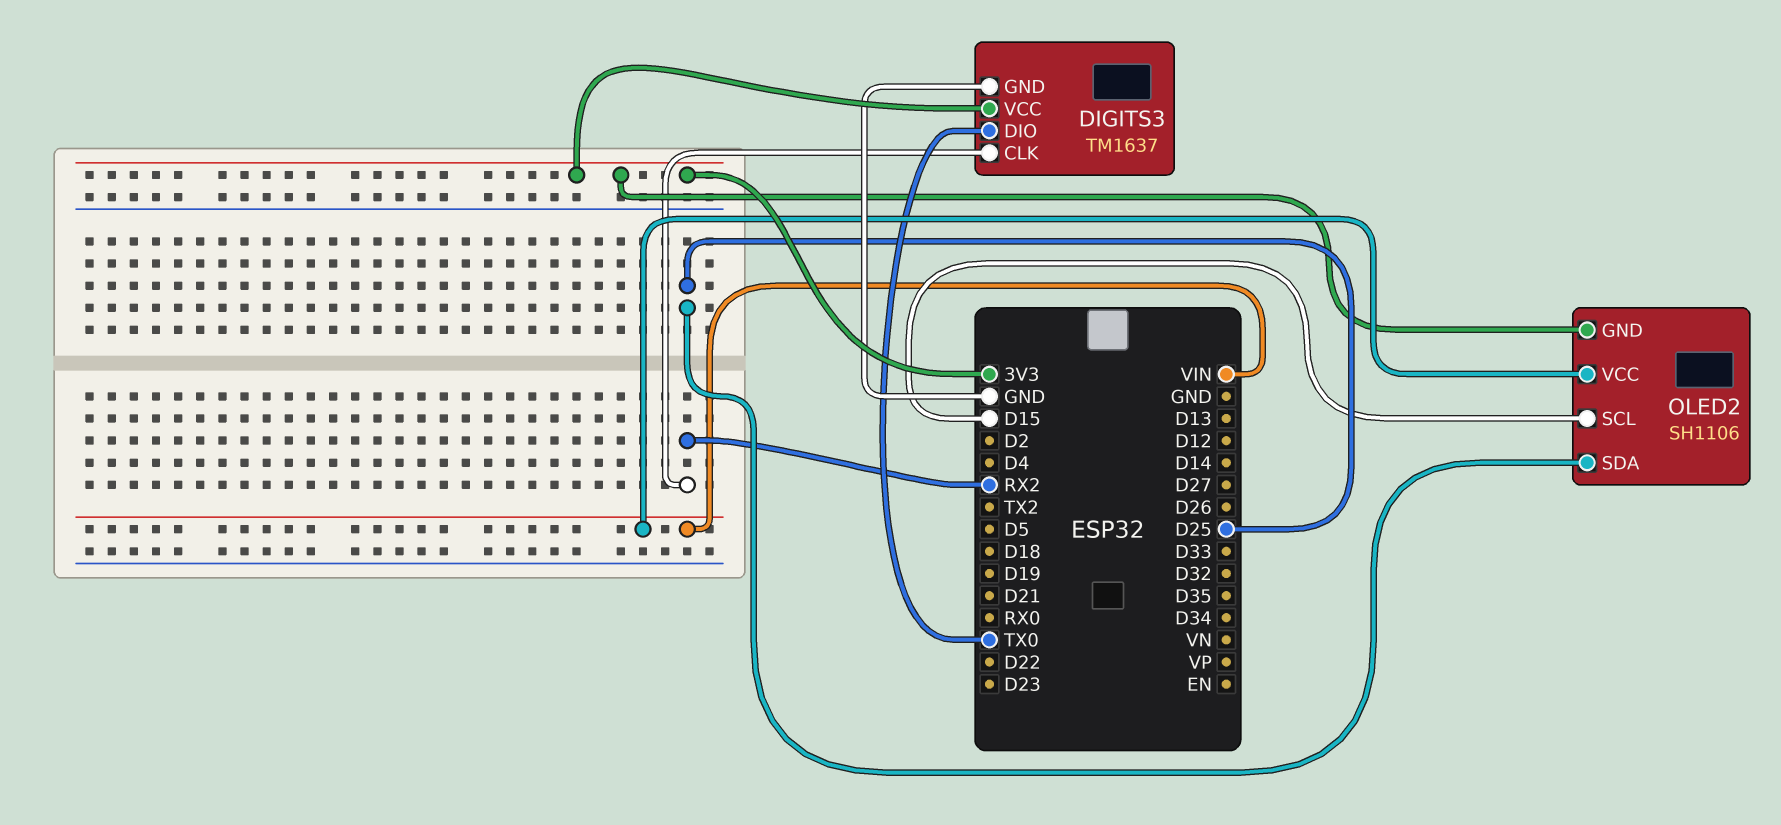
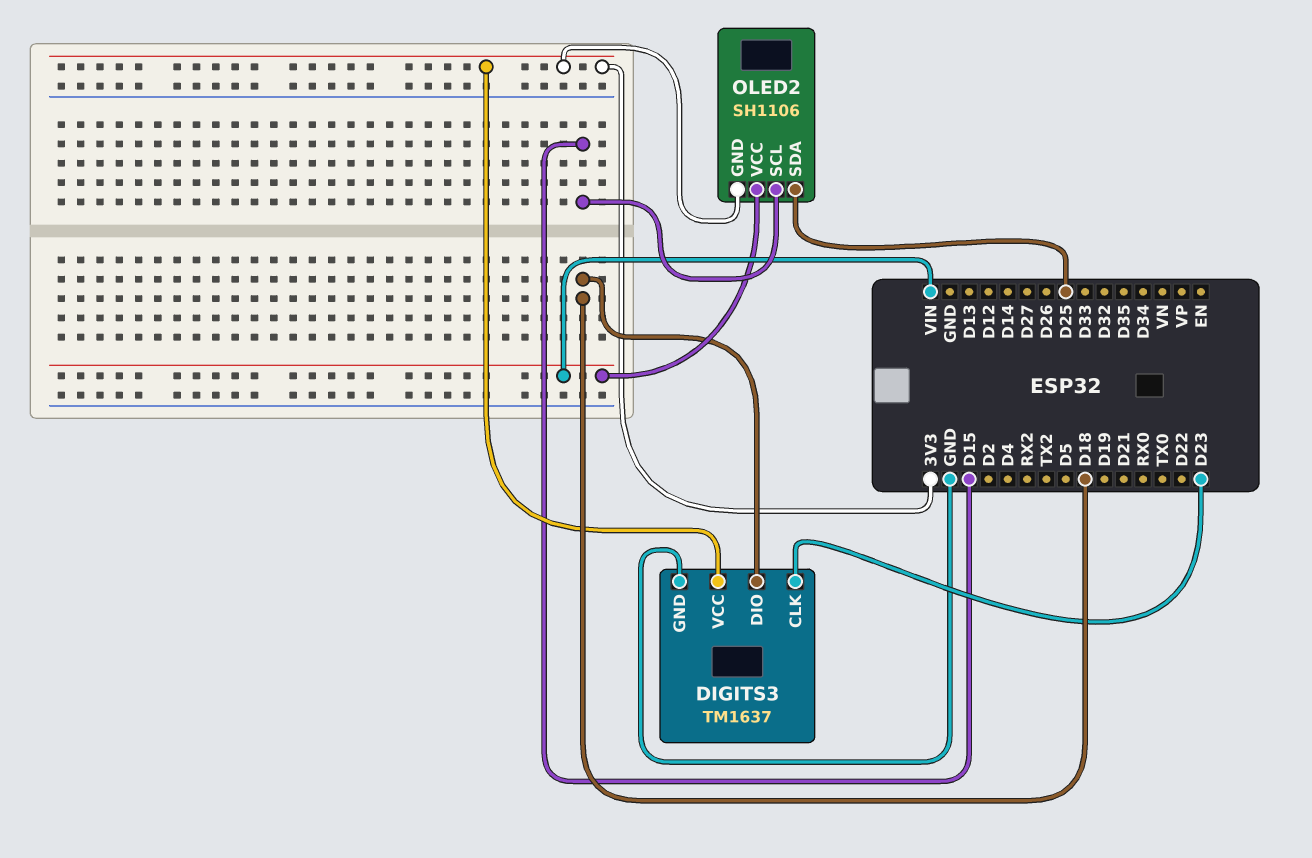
DIGITS3 pin CLK: RX2 -> D23
DIGITS3 pin DIO: TX0 -> D18

